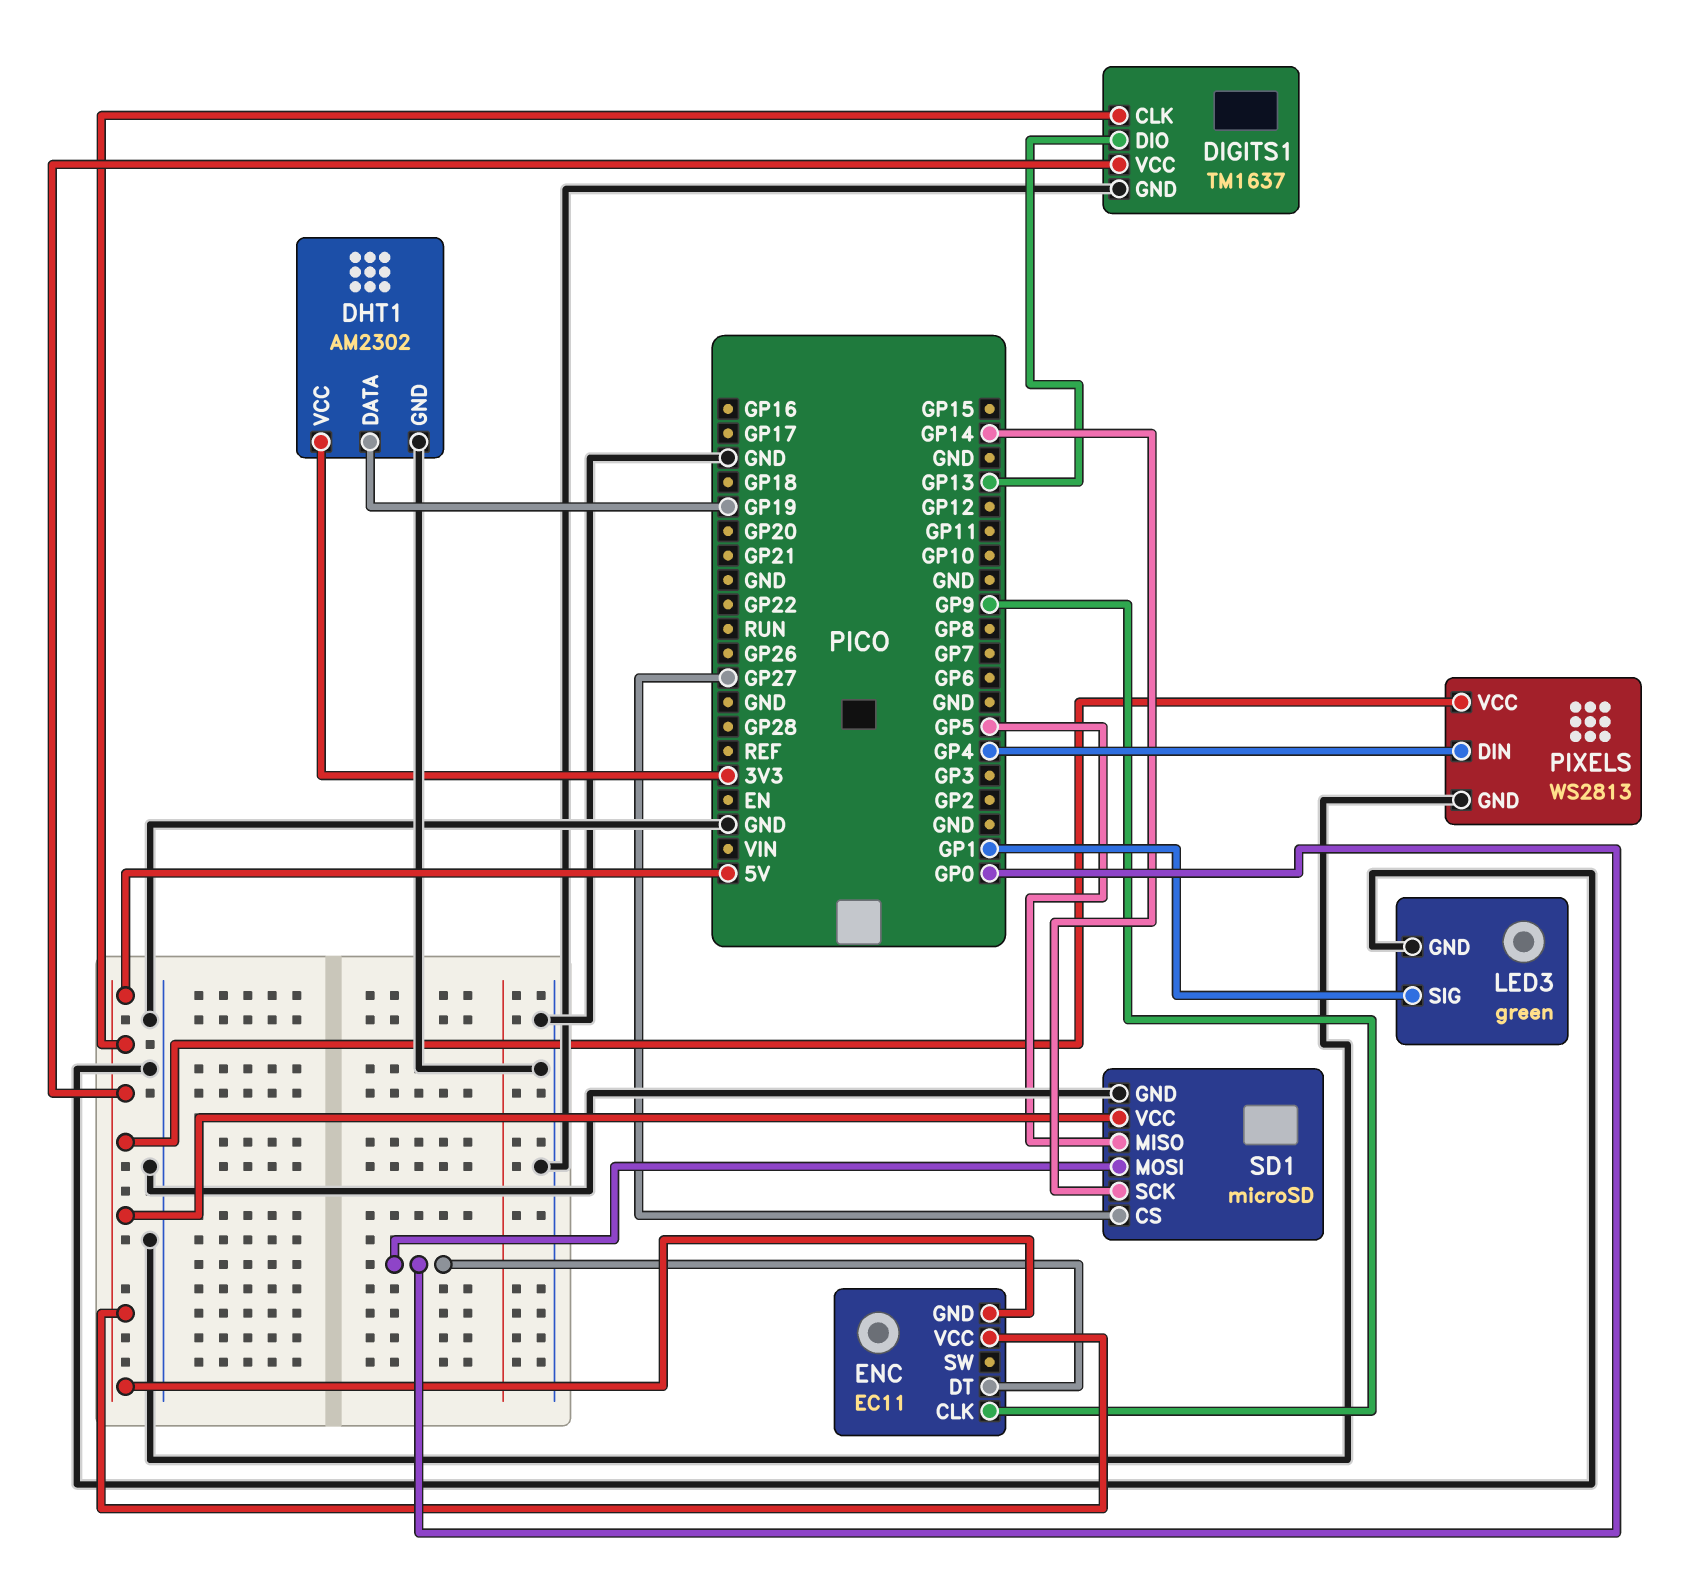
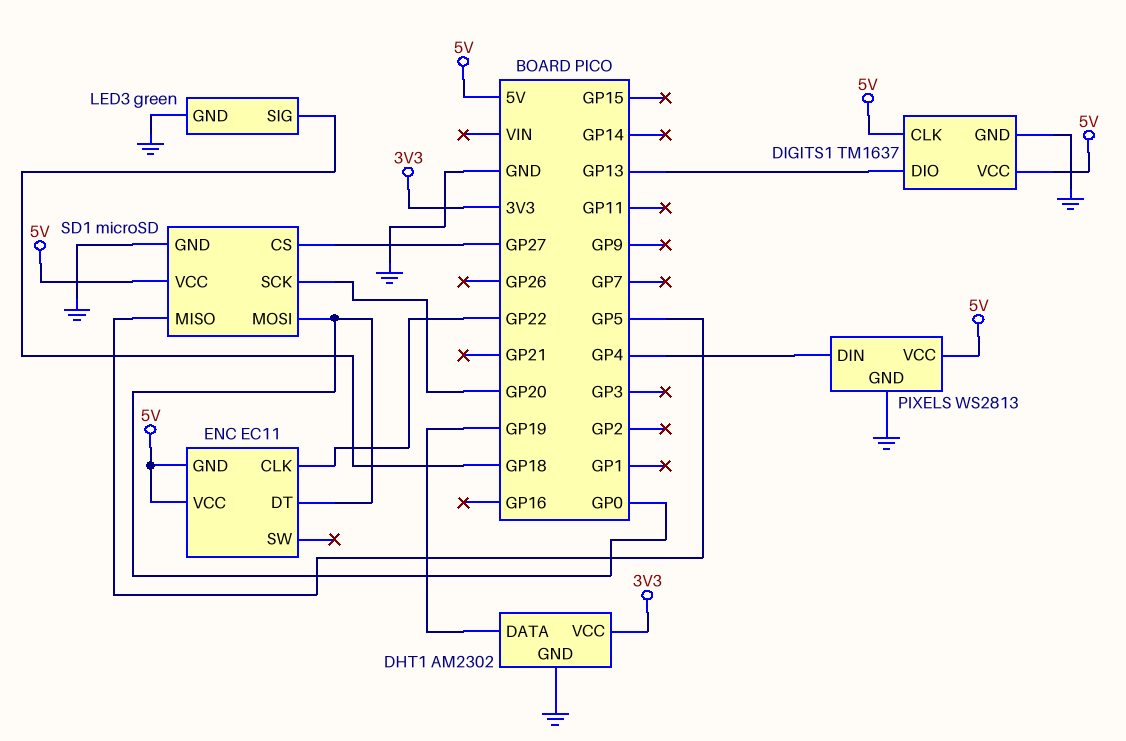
ENC pin CLK: GP9 -> GP22
LED3 pin SIG: GP1 -> GP18
SD1 pin SCK: GP14 -> GP20

